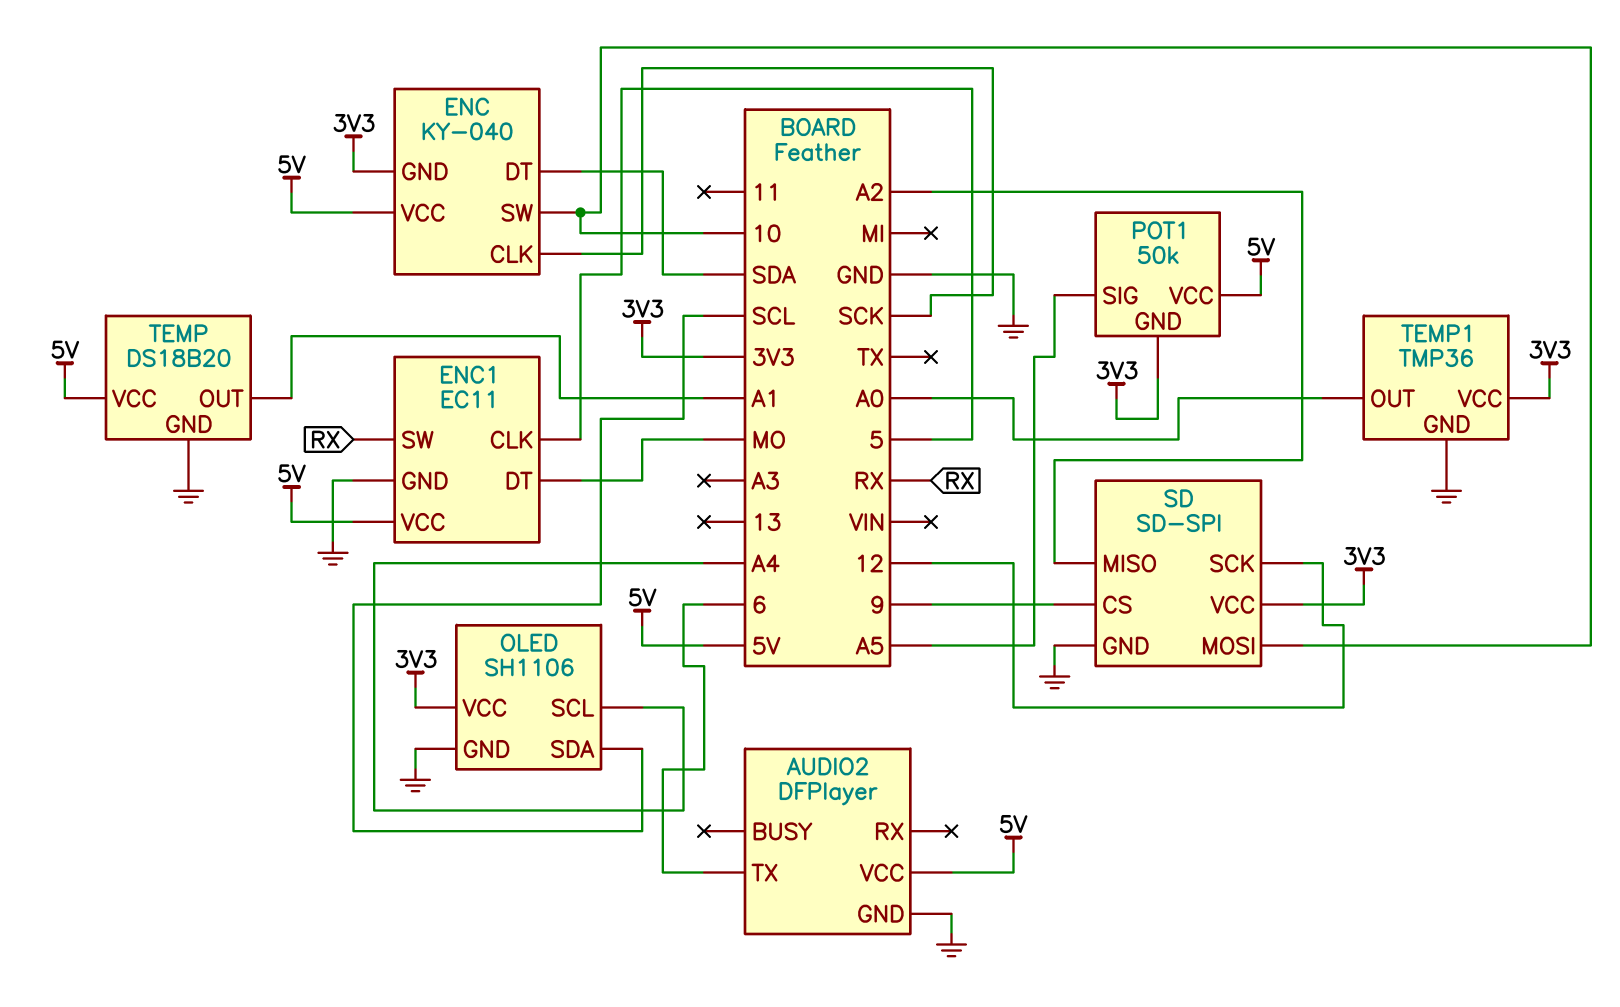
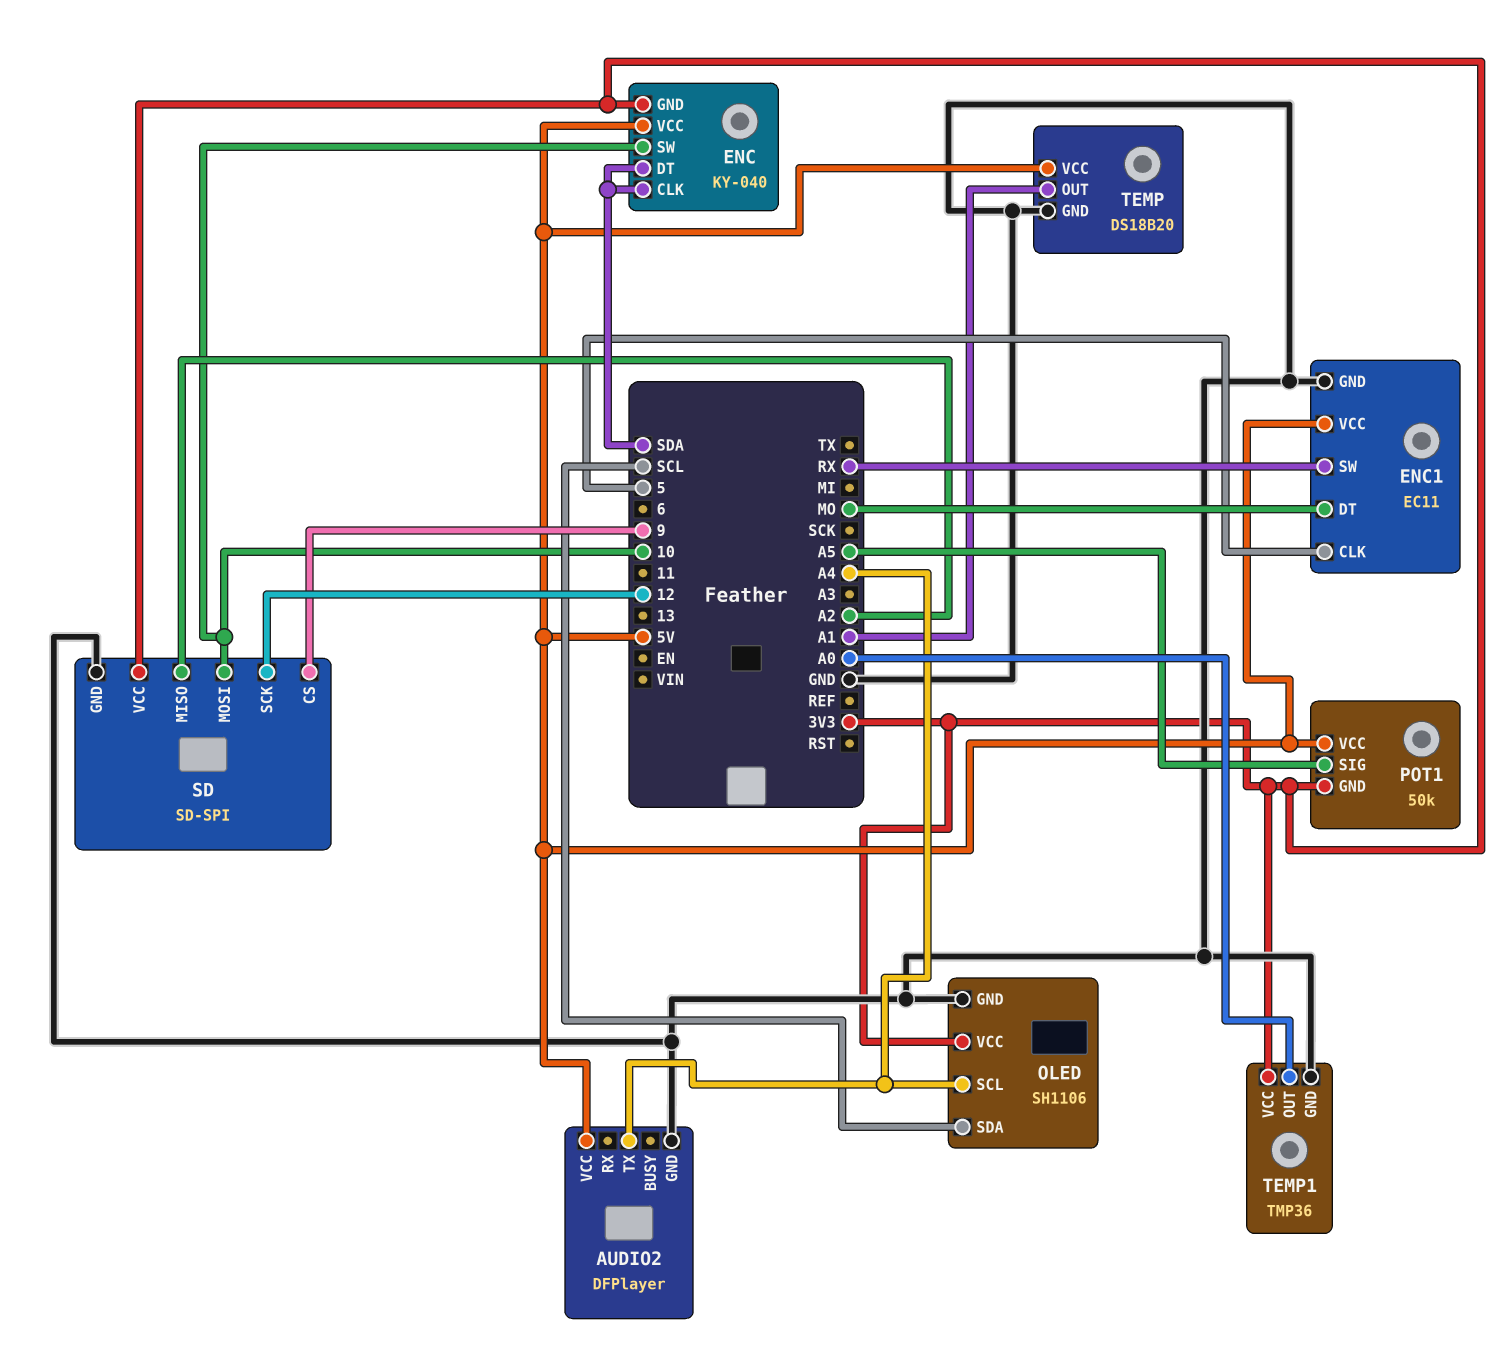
AUDIO2 pin TX: 6 -> A4
ENC pin CLK: SCK -> SDA

